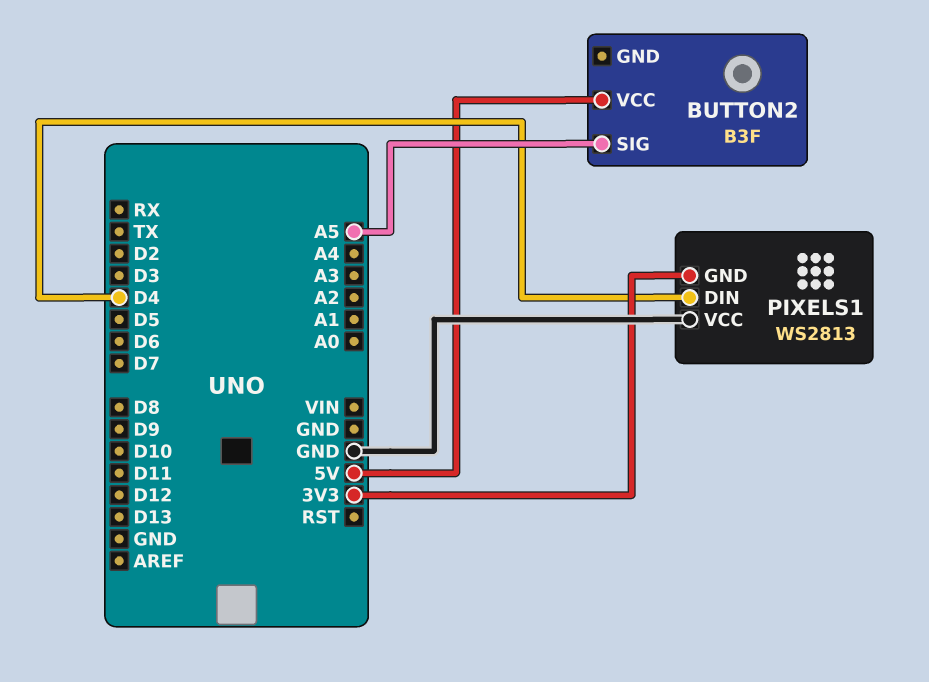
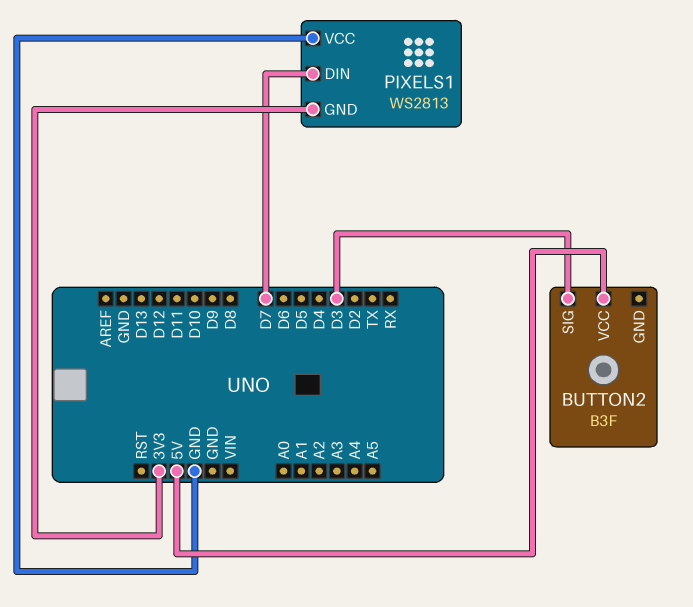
BUTTON2 pin SIG: A5 -> D3
PIXELS1 pin DIN: D4 -> D7

